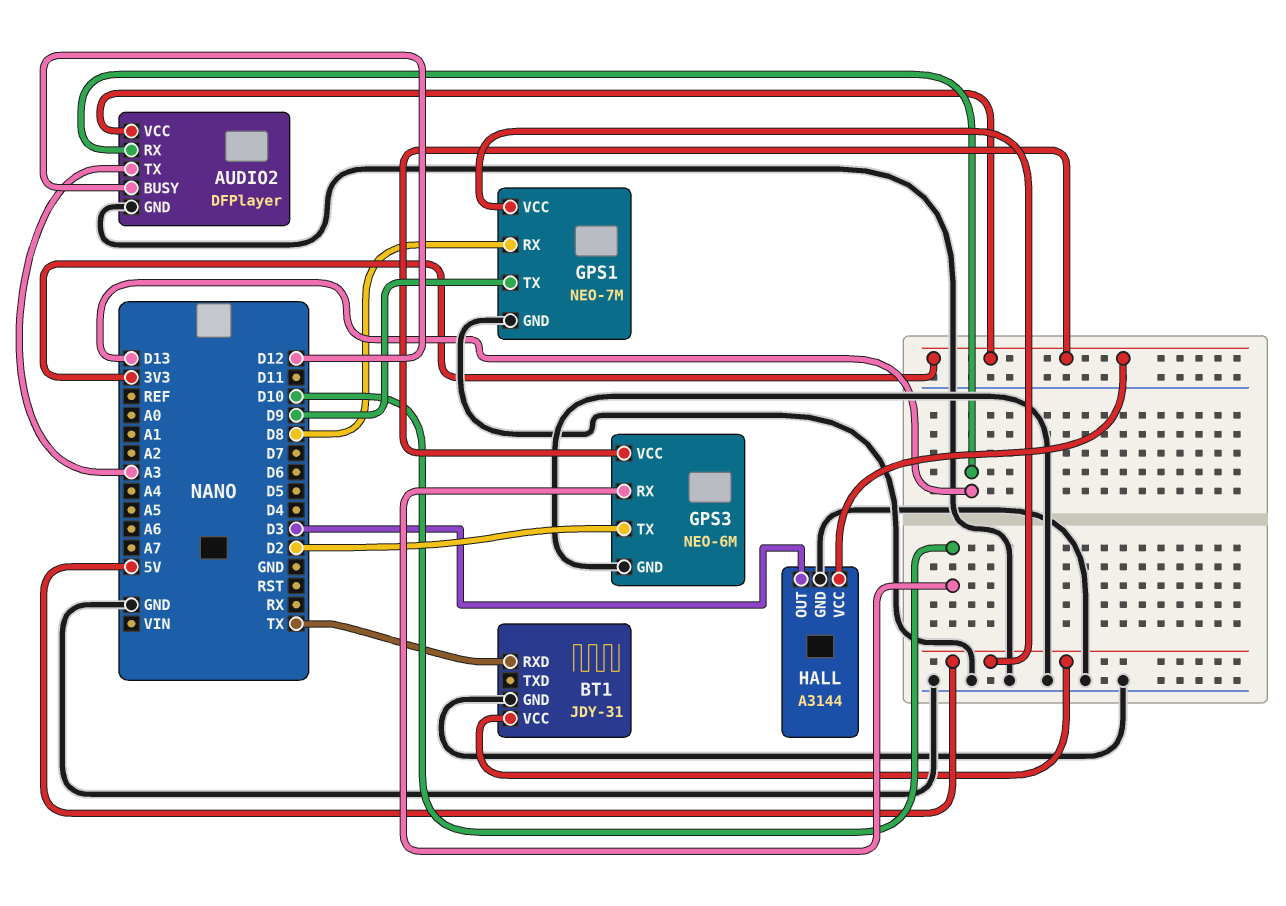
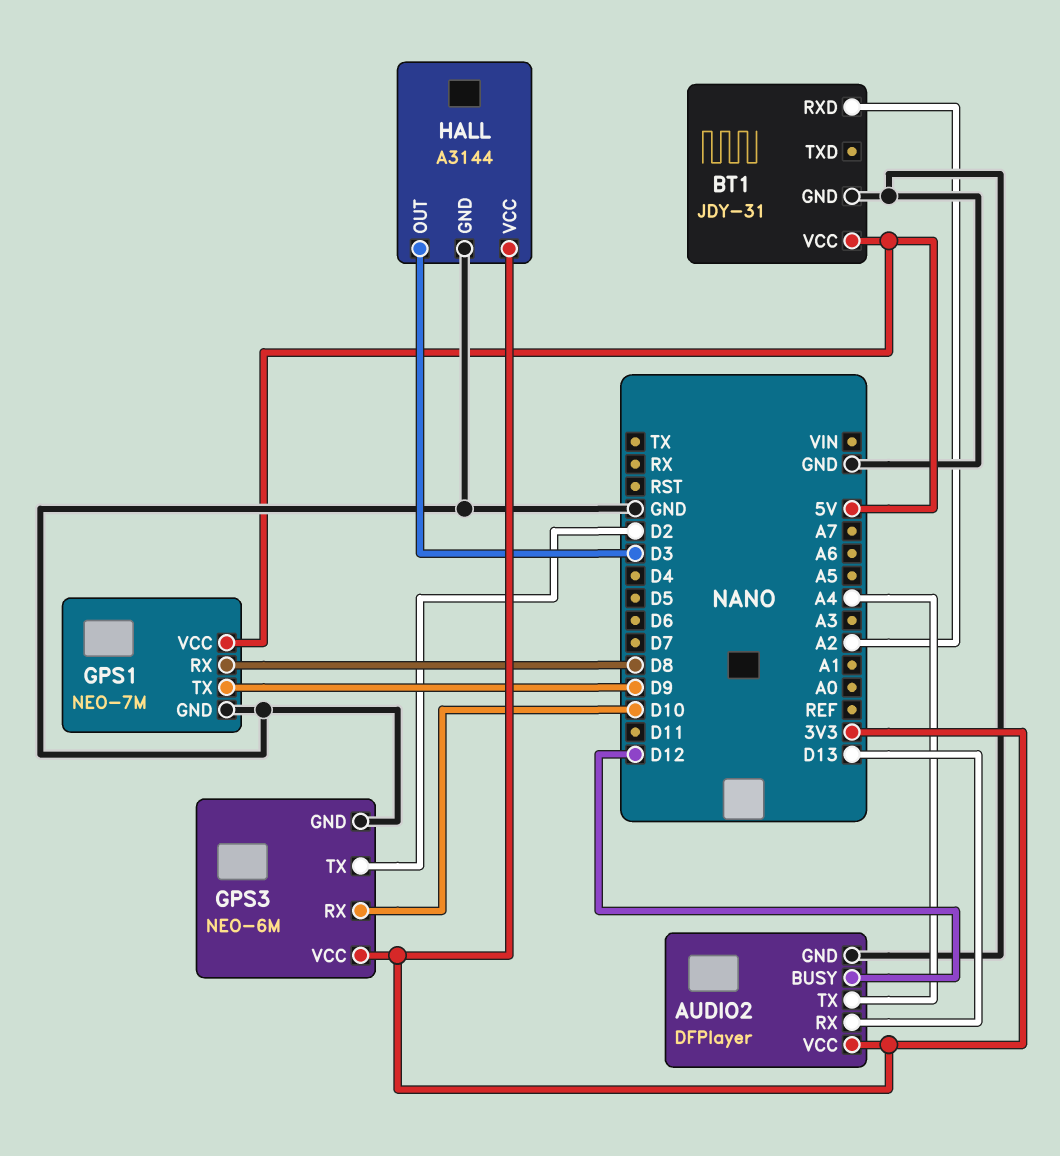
AUDIO2 pin TX: A3 -> A4
BT1 pin RXD: TX -> A2

